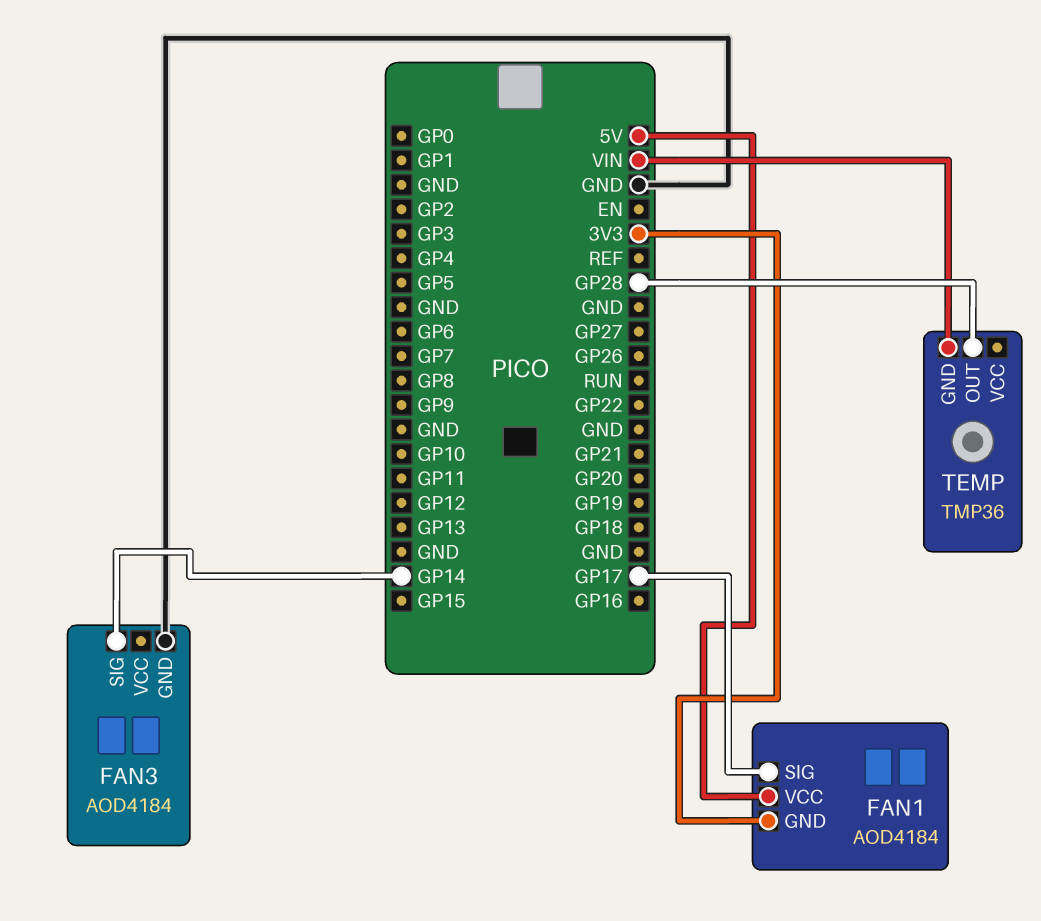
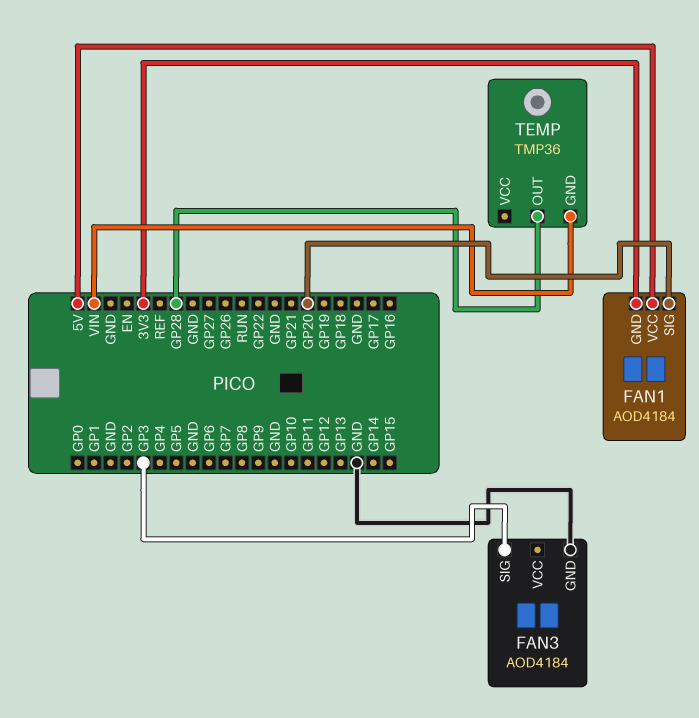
FAN1 pin SIG: GP17 -> GP20
FAN3 pin SIG: GP14 -> GP3

